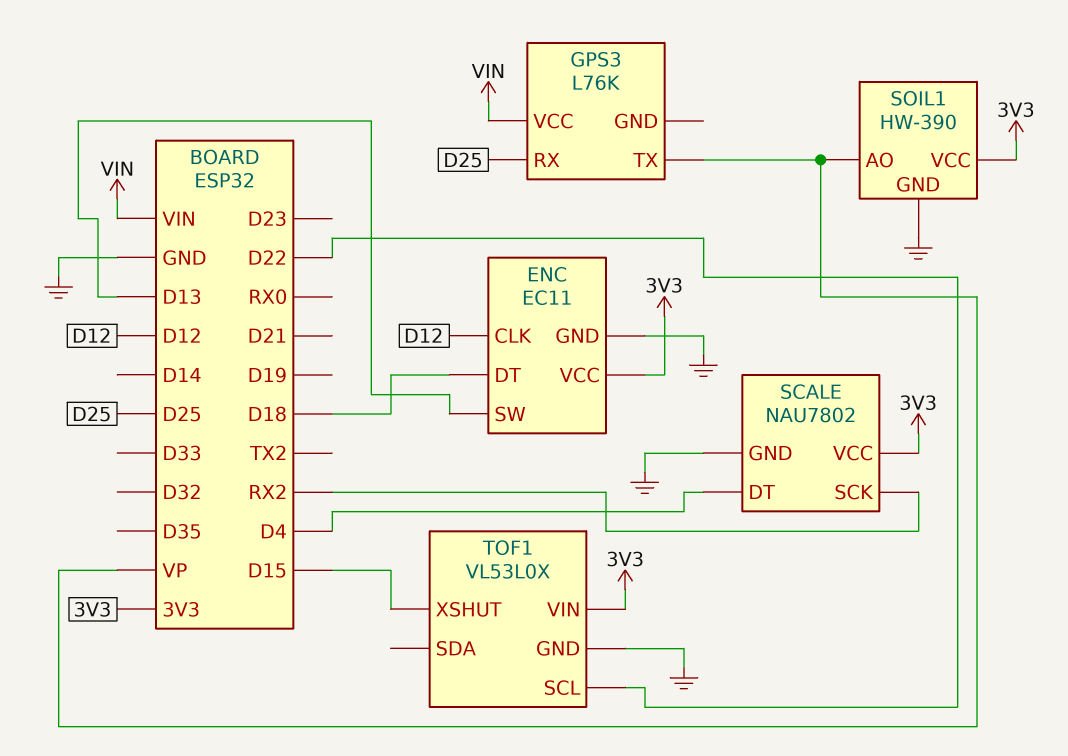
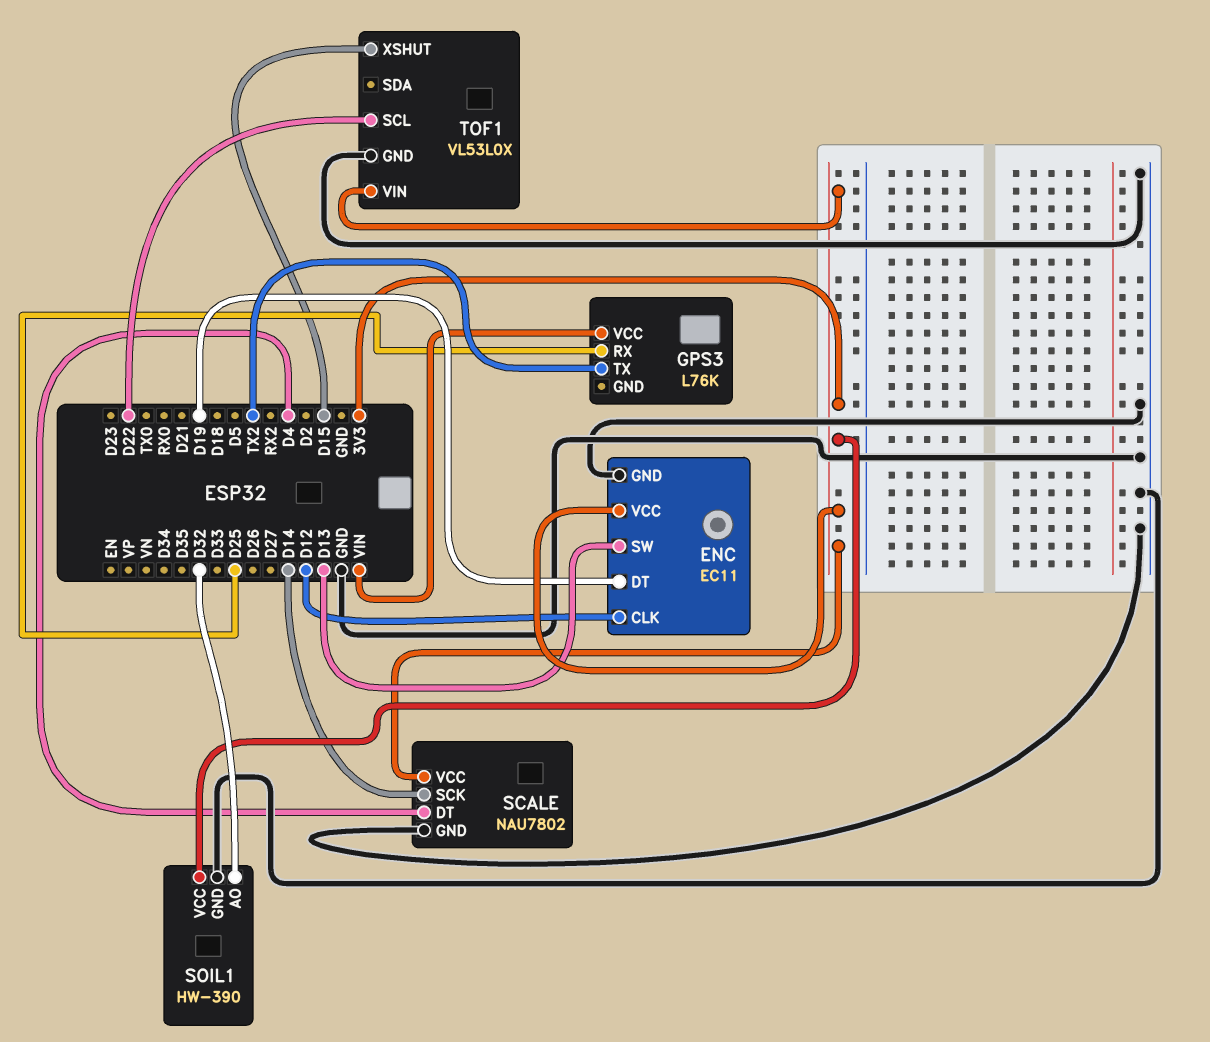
ENC pin DT: D18 -> D19
GPS3 pin TX: VP -> TX2
SCALE pin SCK: RX2 -> D14
SOIL1 pin AO: VP -> D32

